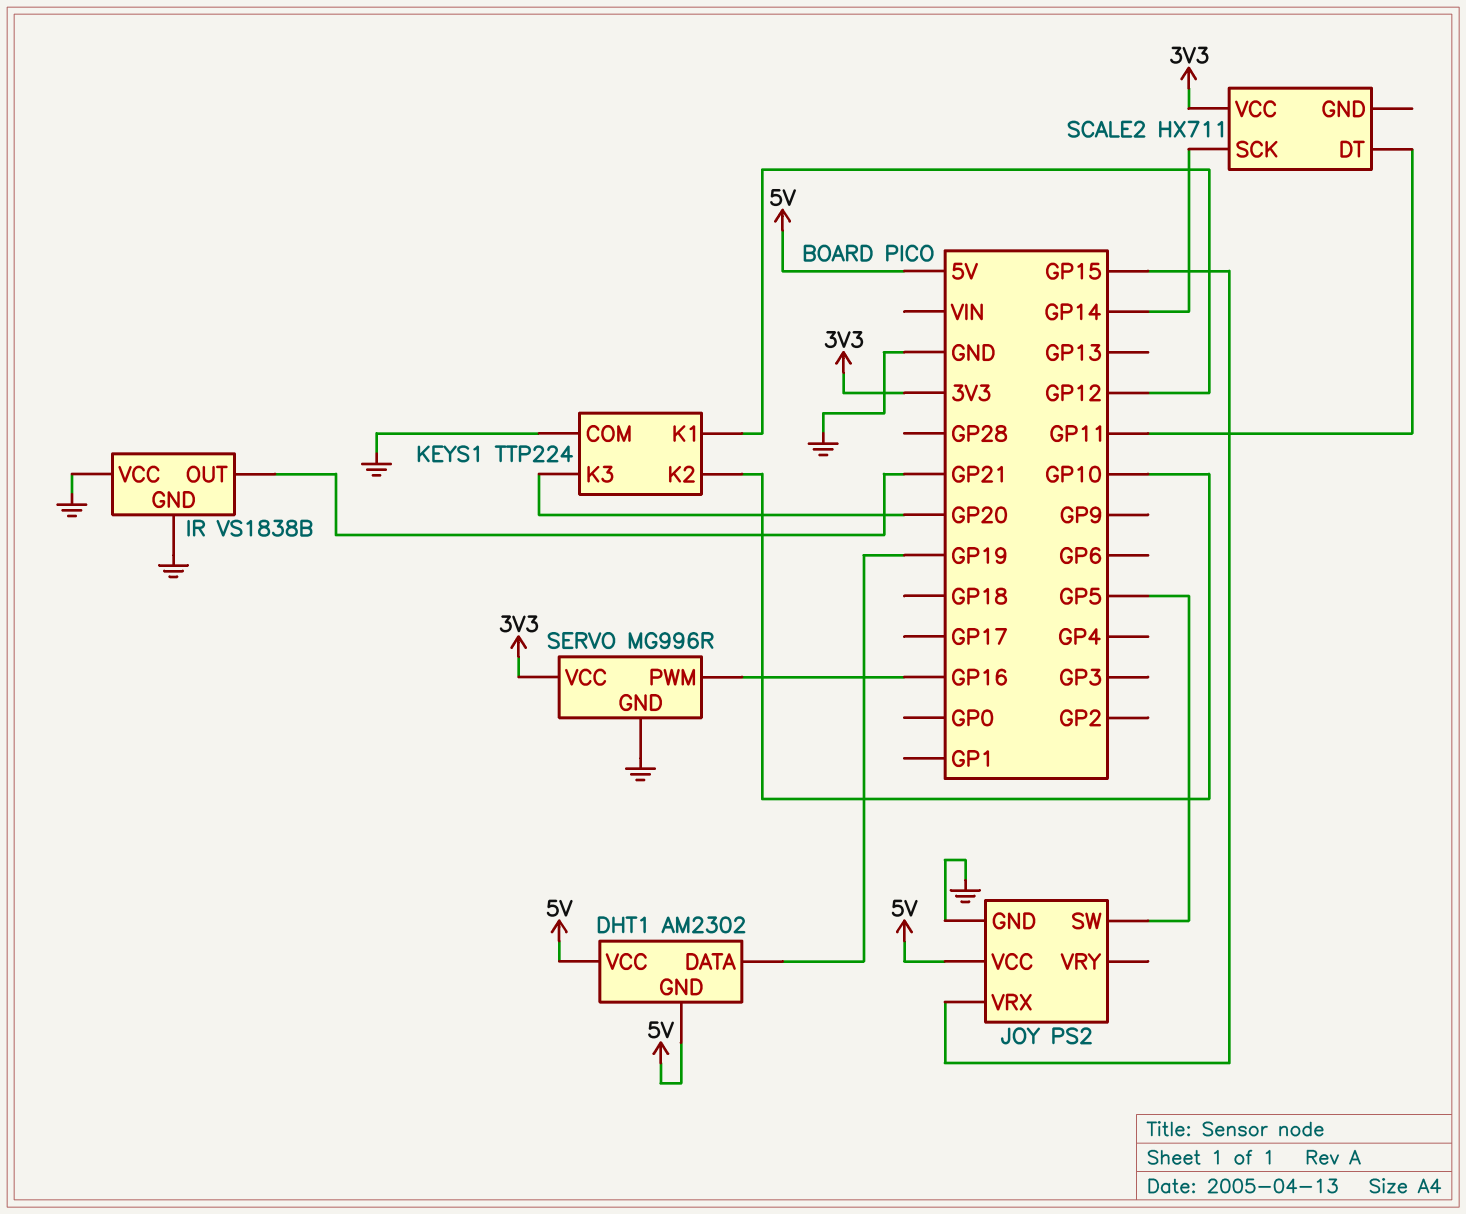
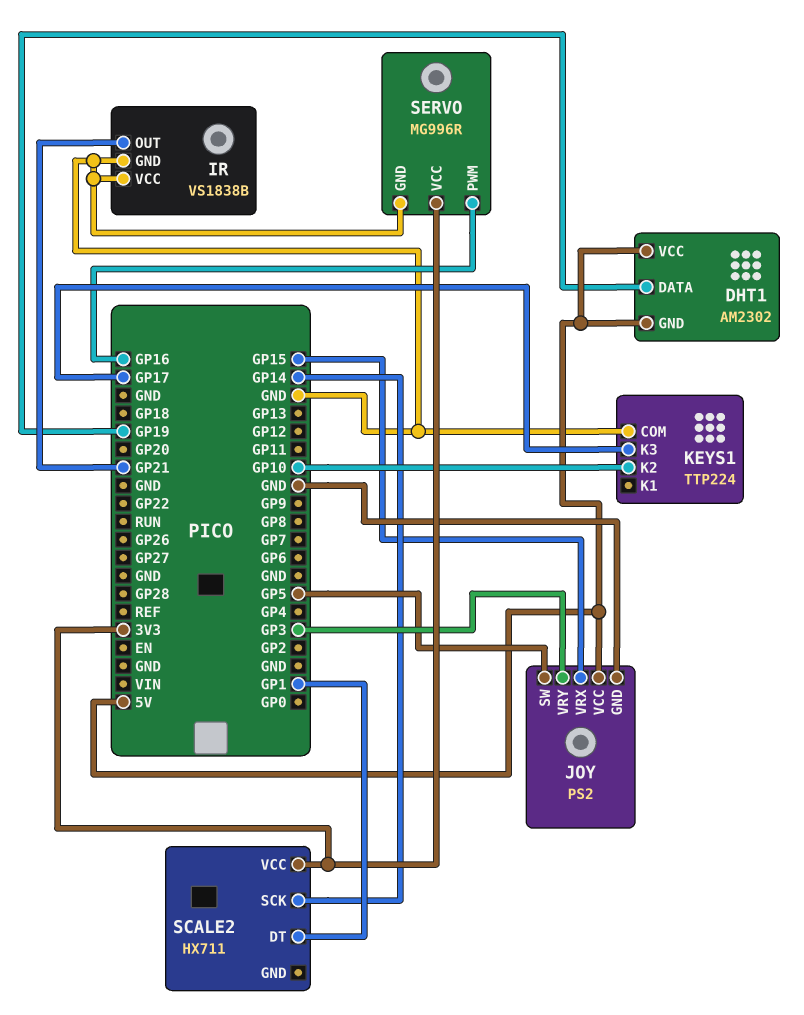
JOY pin VRY: none -> GP3
KEYS1 pin K1: GP12 -> none
KEYS1 pin K3: GP20 -> GP17
SCALE2 pin DT: GP11 -> GP1

